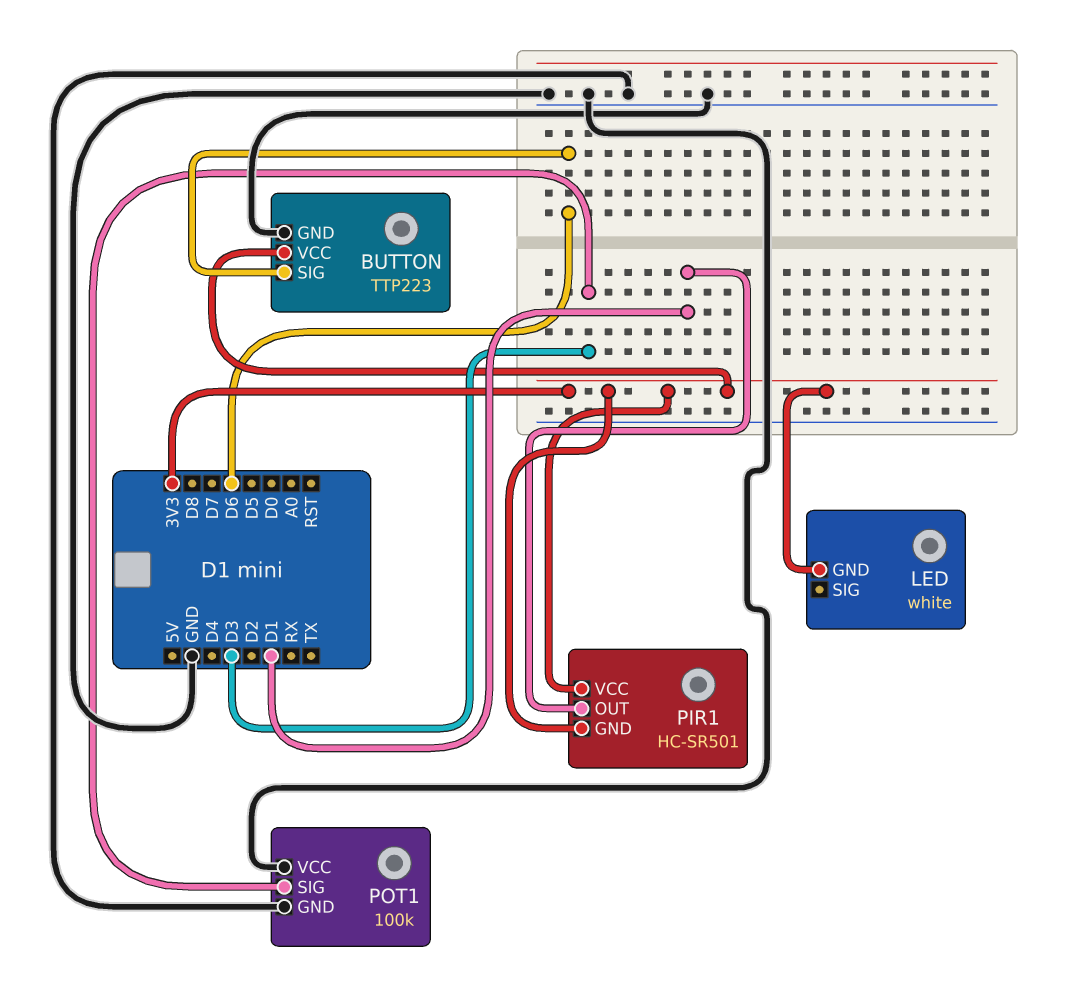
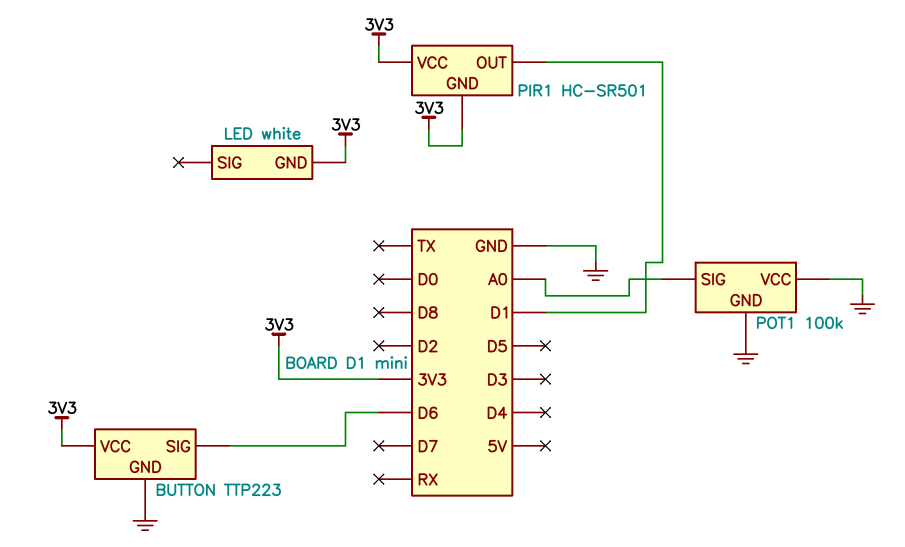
POT1 pin SIG: D3 -> A0

